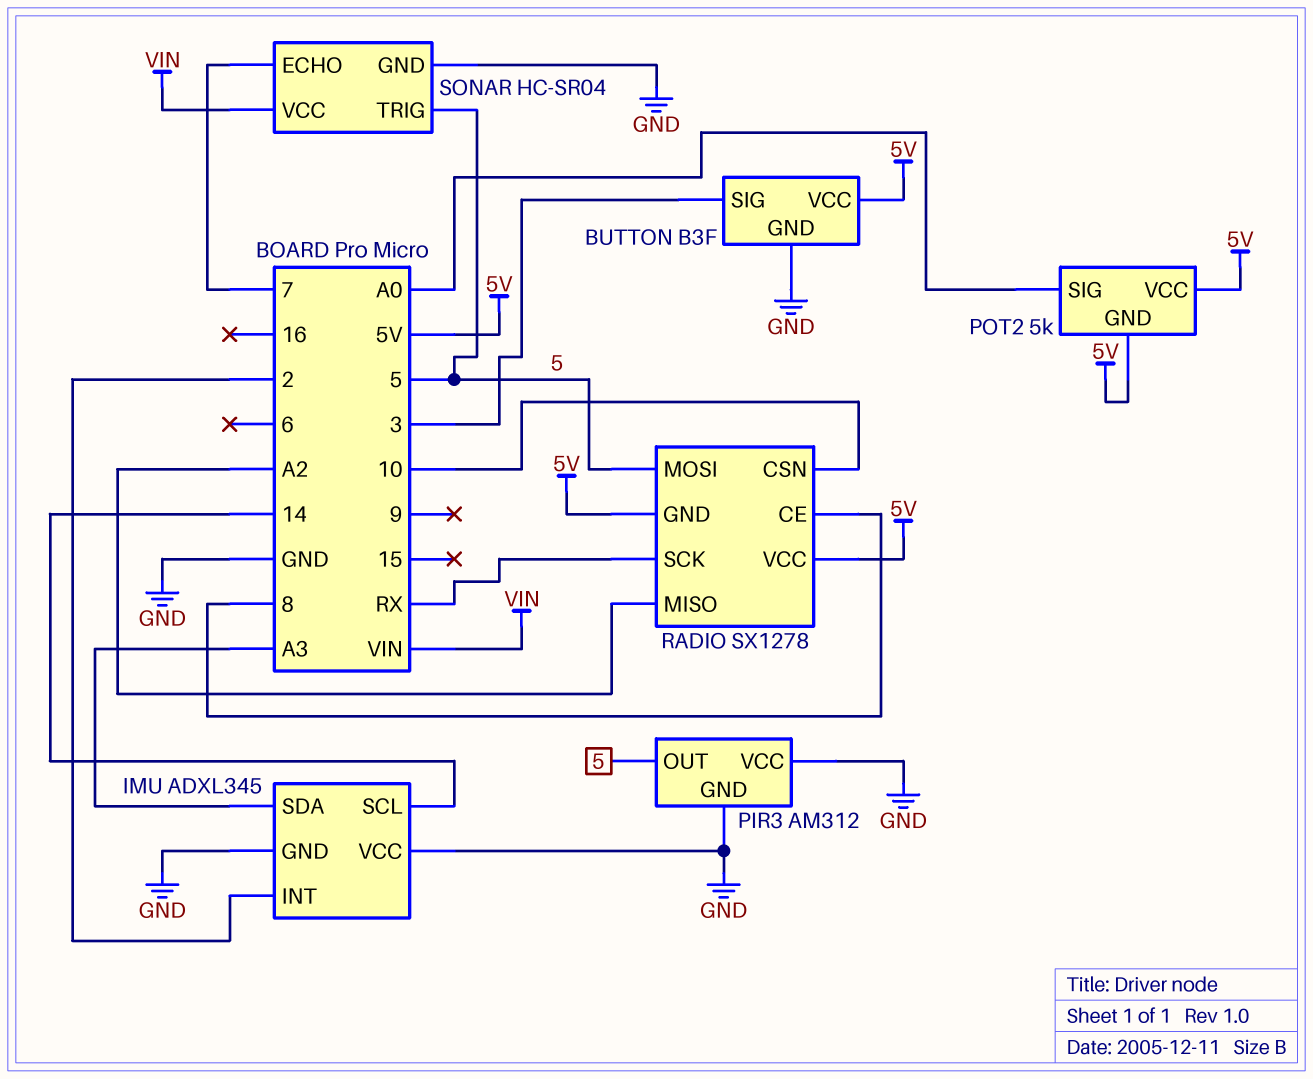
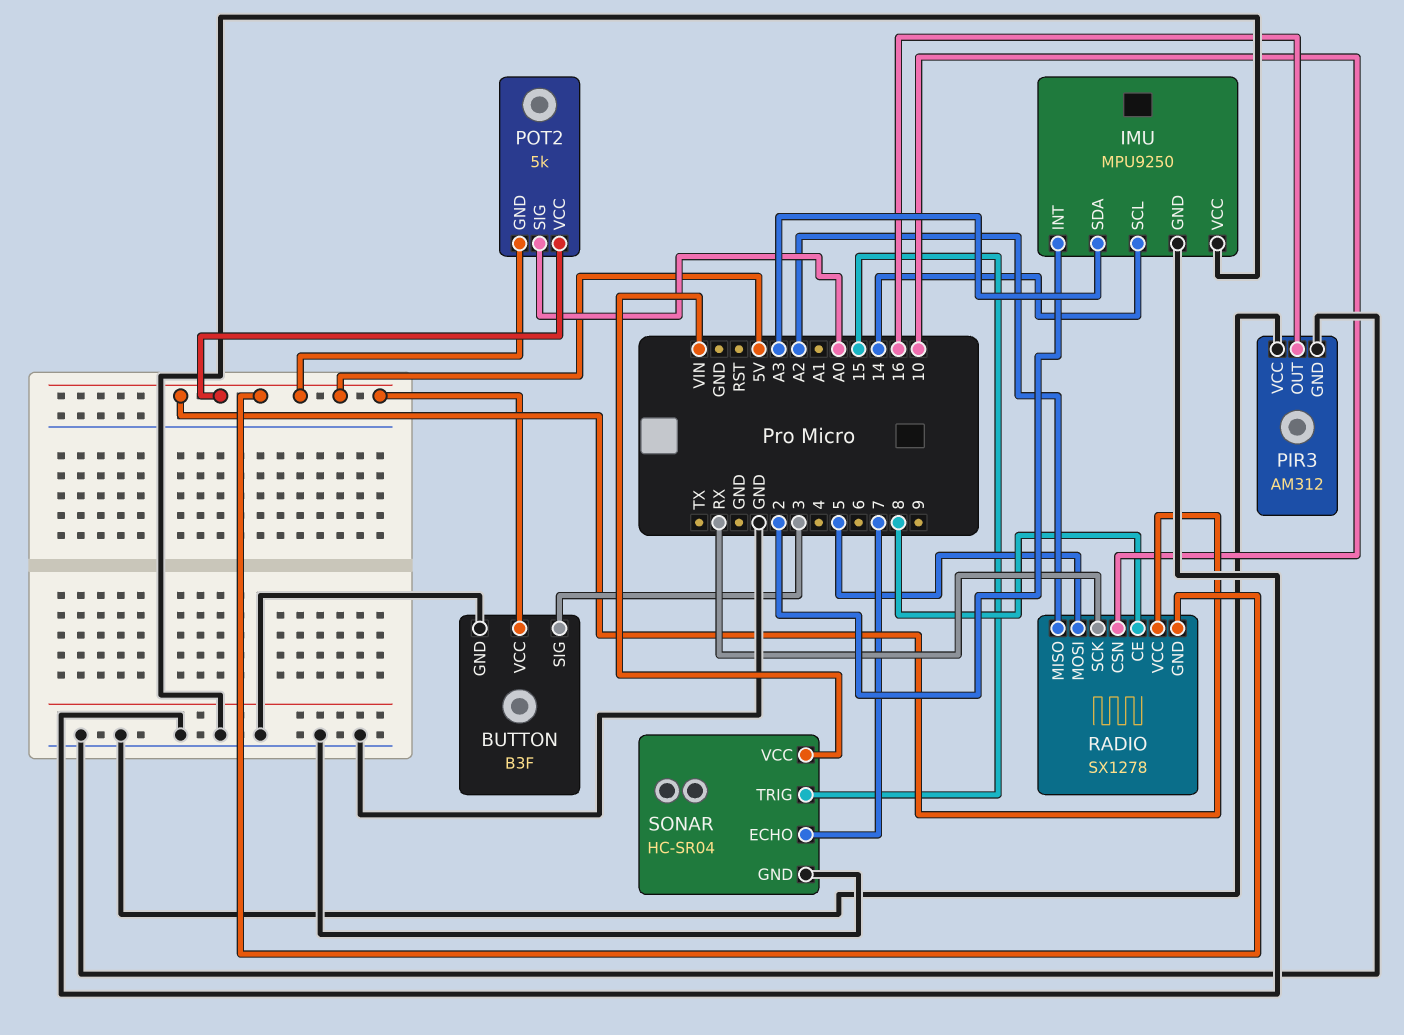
IMU: ADXL345 -> MPU9250
PIR3 pin OUT: 5 -> 16
SONAR pin TRIG: 5 -> 15

